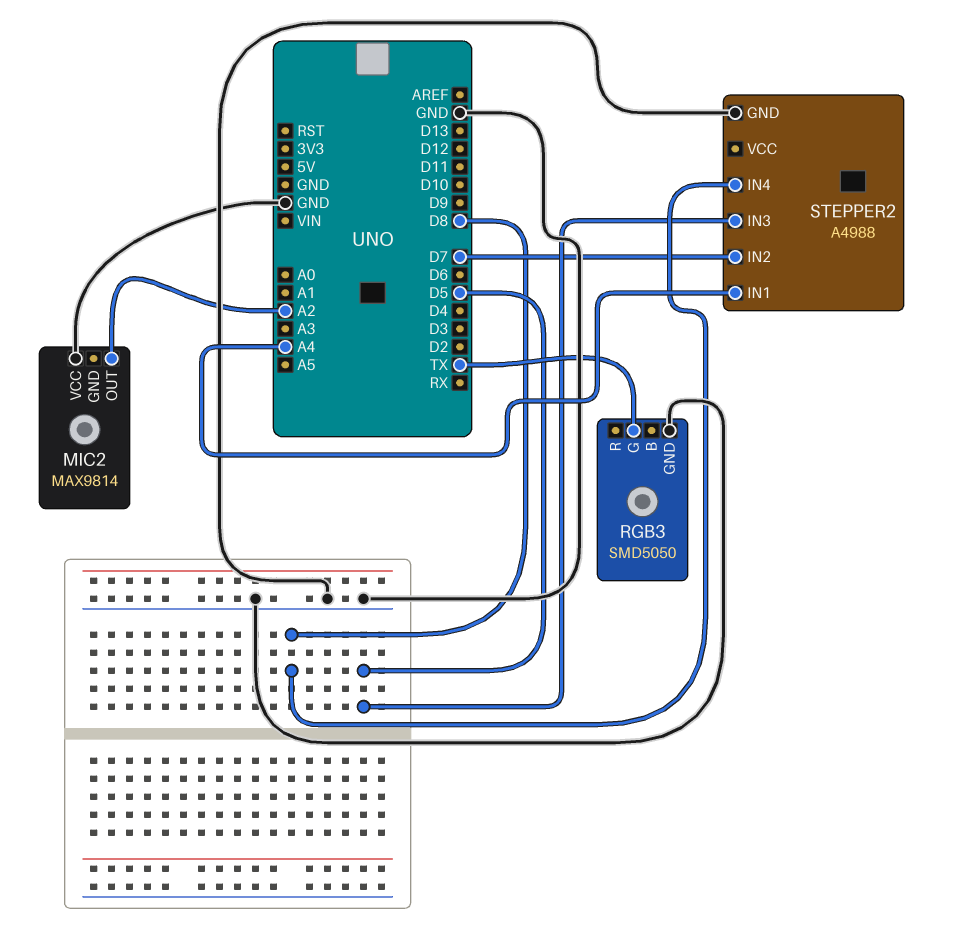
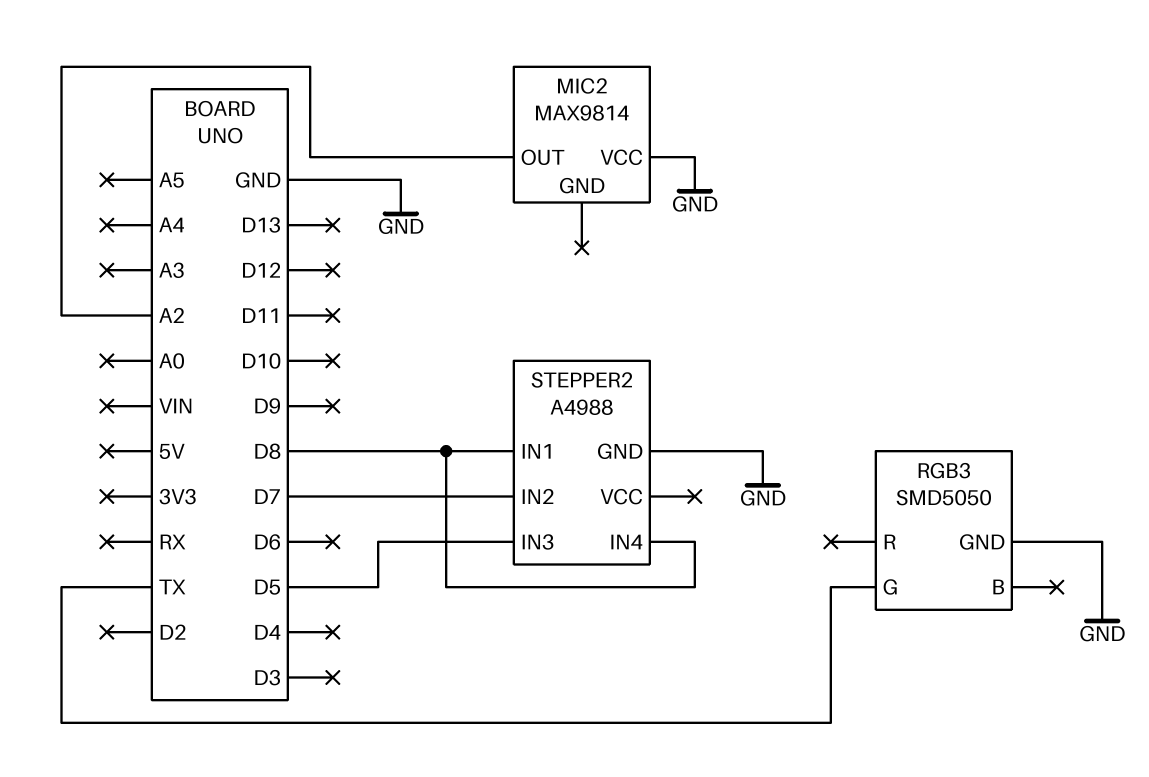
STEPPER2 pin IN1: A4 -> D8

